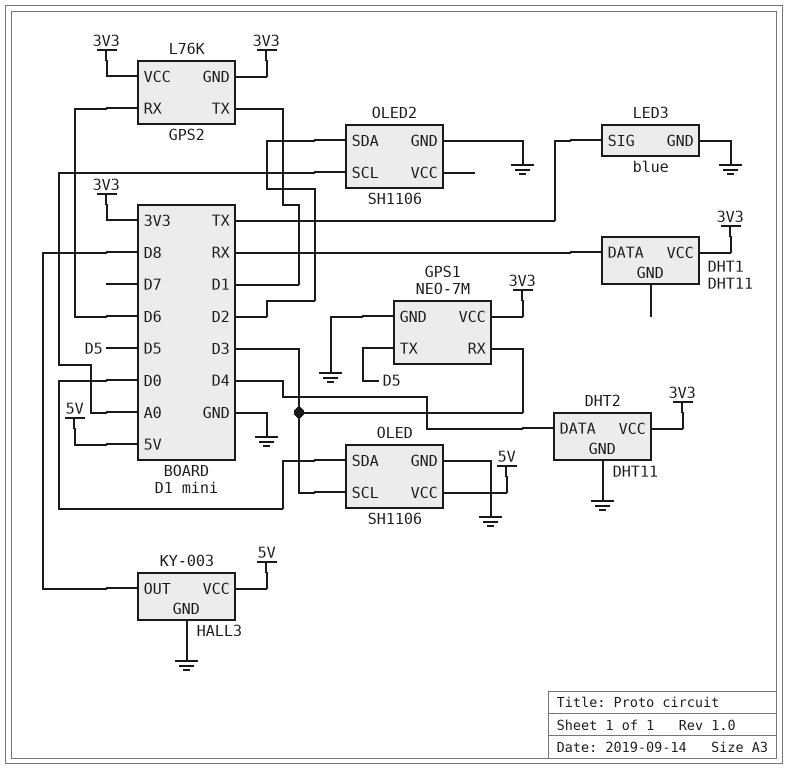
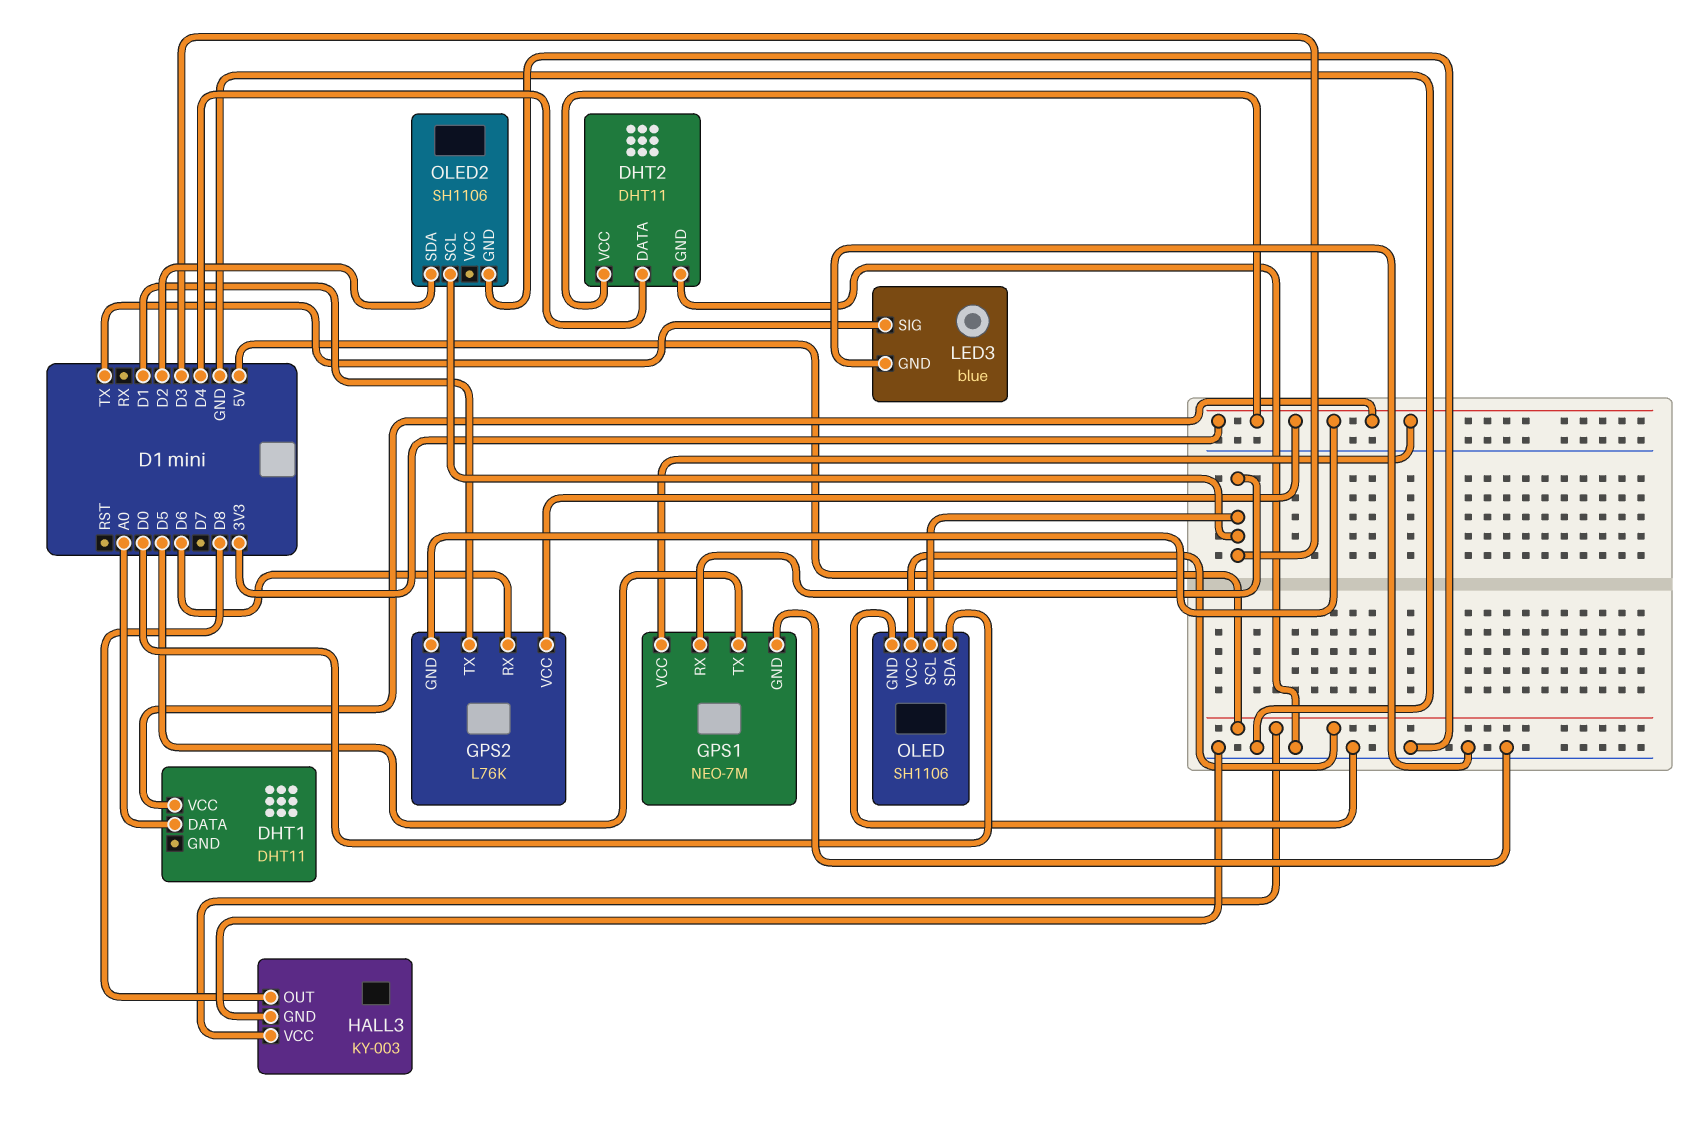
DHT1 pin DATA: RX -> A0
OLED2 pin SCL: A0 -> D3

